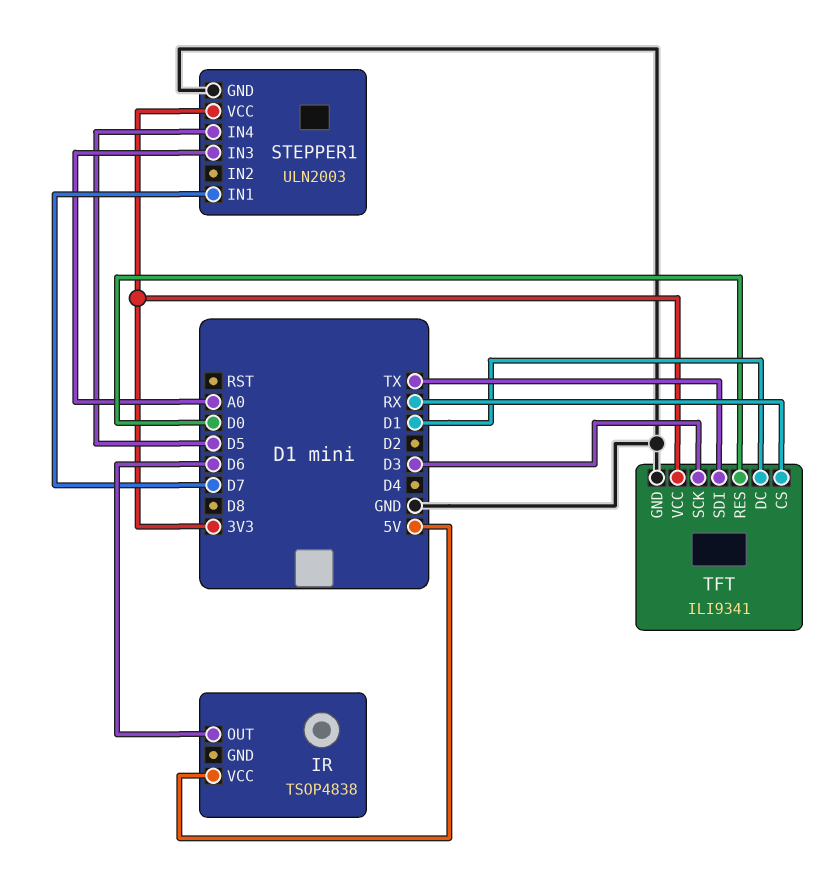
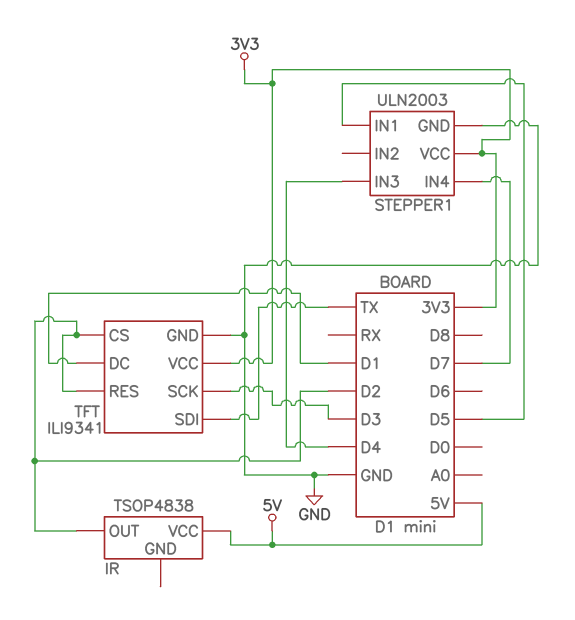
IR pin OUT: D6 -> D2
STEPPER1 pin IN1: D7 -> D5
STEPPER1 pin IN3: A0 -> D4
STEPPER1 pin IN4: D5 -> D7
TFT pin CS: RX -> D2
TFT pin RES: D0 -> D2

